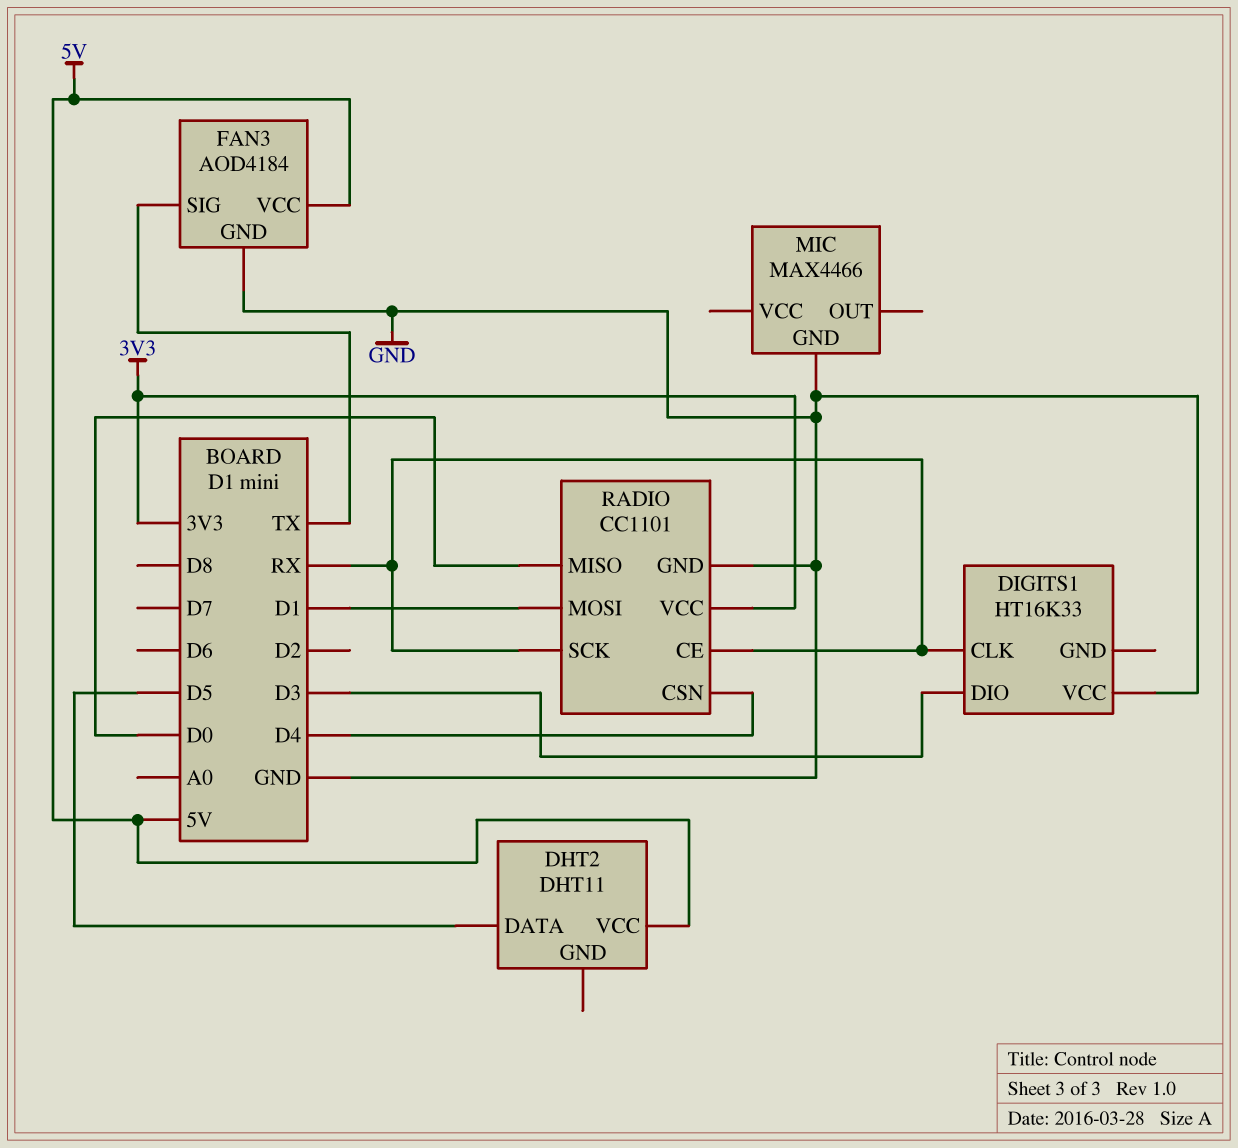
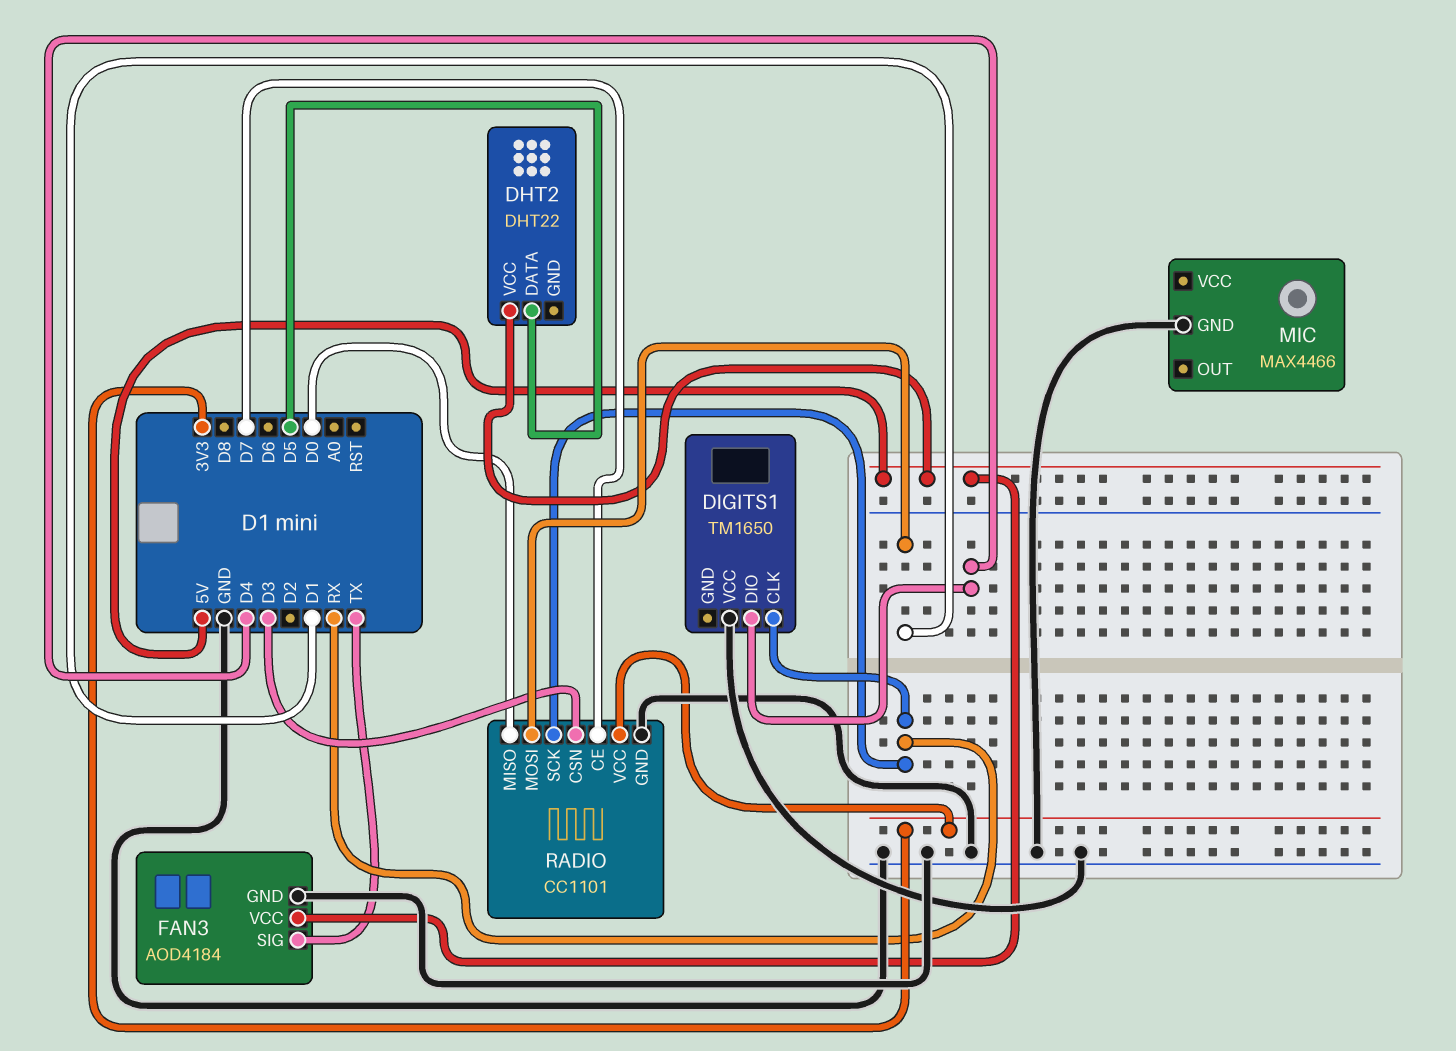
DHT2: DHT11 -> DHT22
DIGITS1: HT16K33 -> TM1650
DIGITS1 pin DIO: D3 -> D4
RADIO pin CE: RX -> D7
RADIO pin CSN: D4 -> D3

